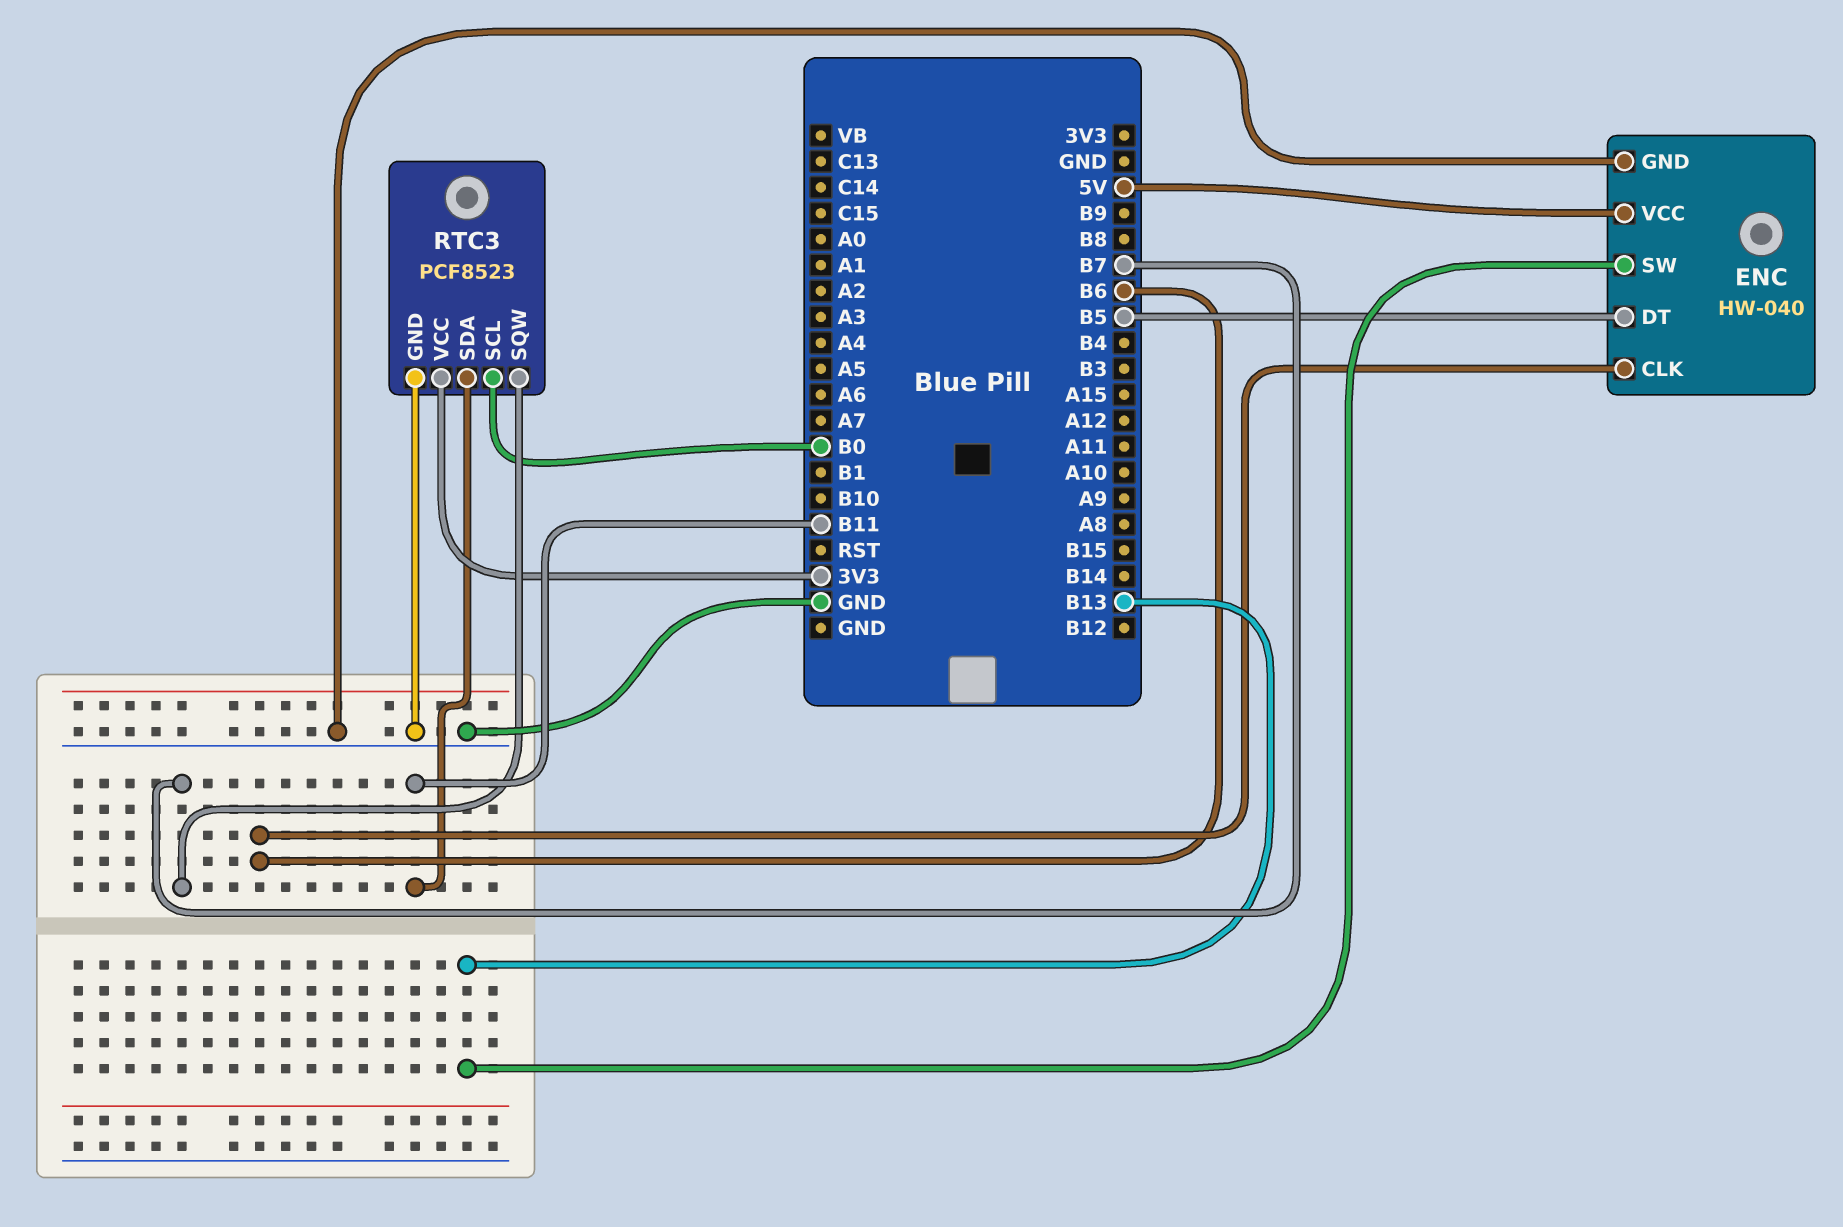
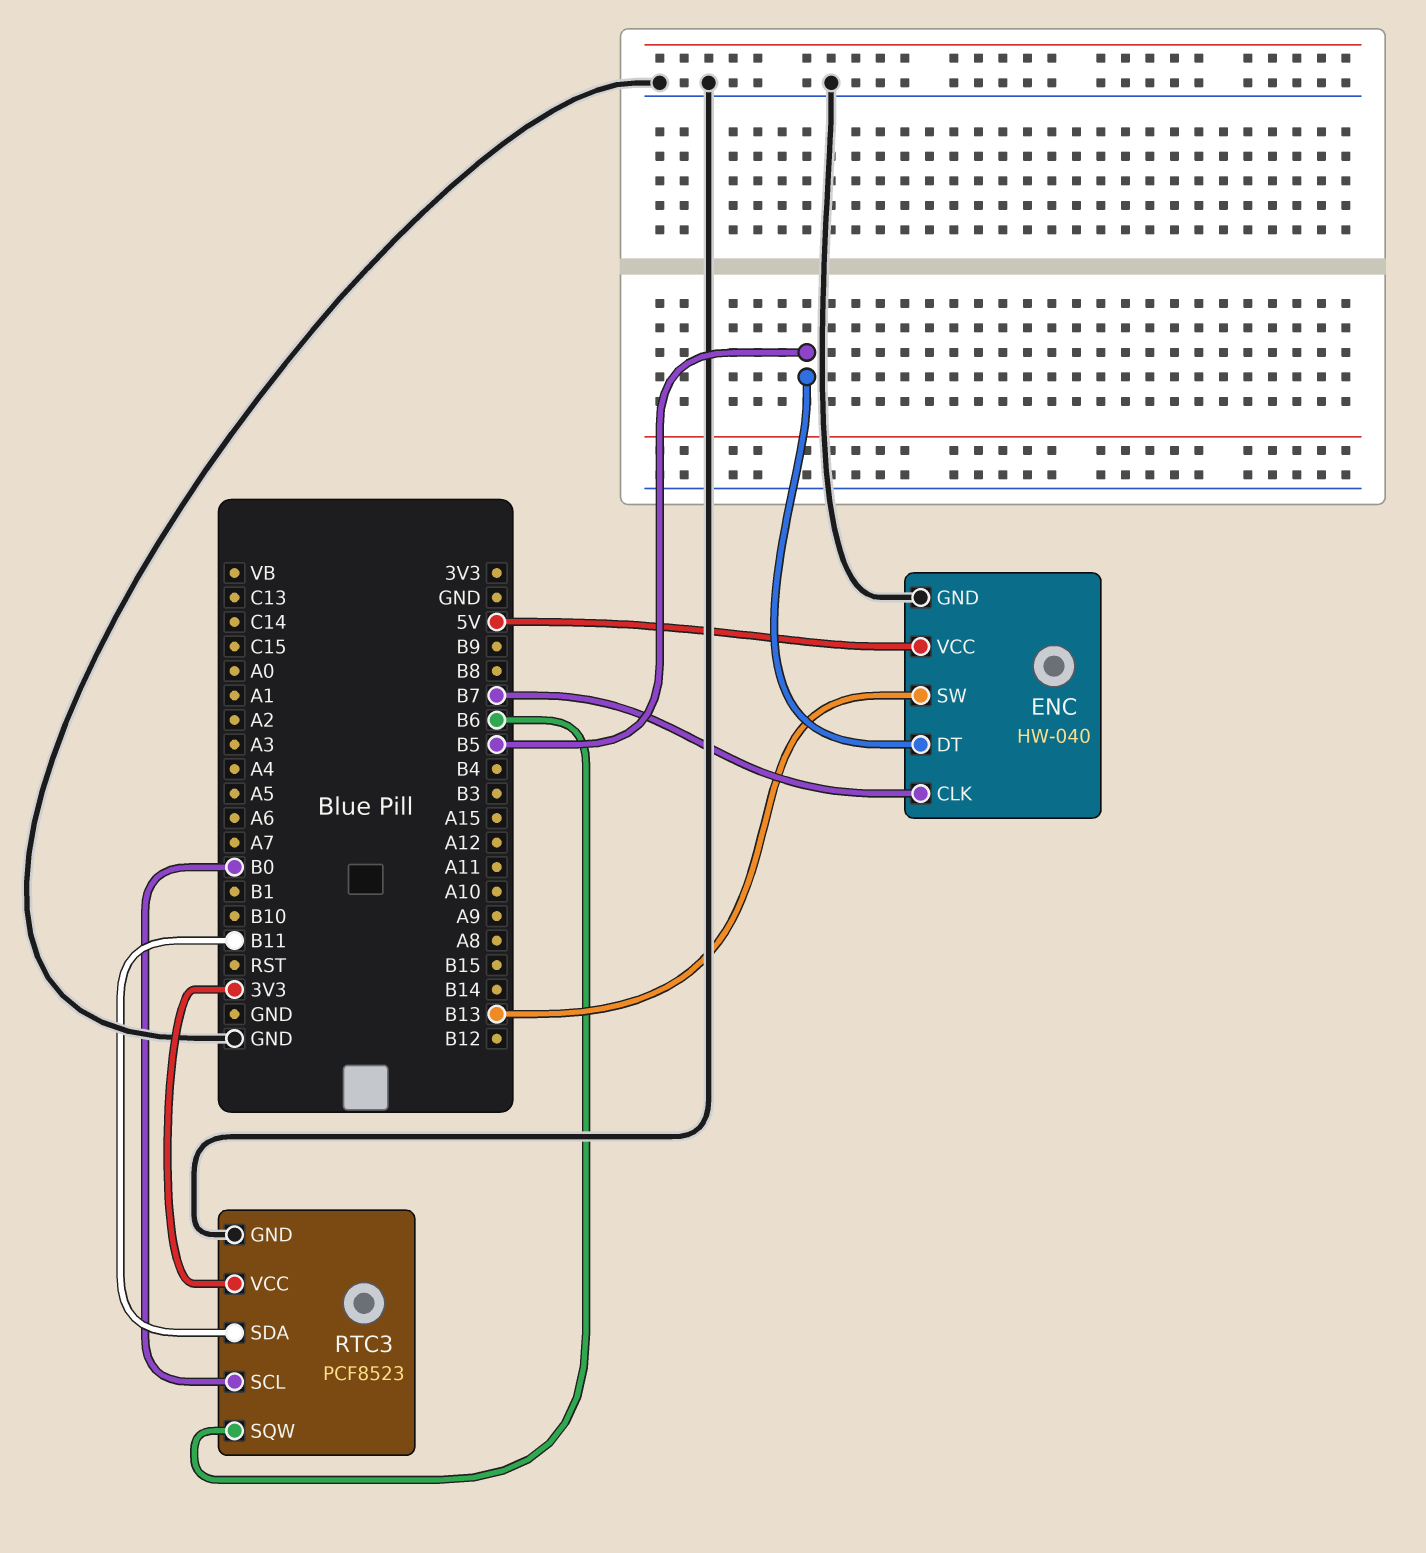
ENC pin CLK: B6 -> B7
RTC3 pin SQW: B7 -> B6

